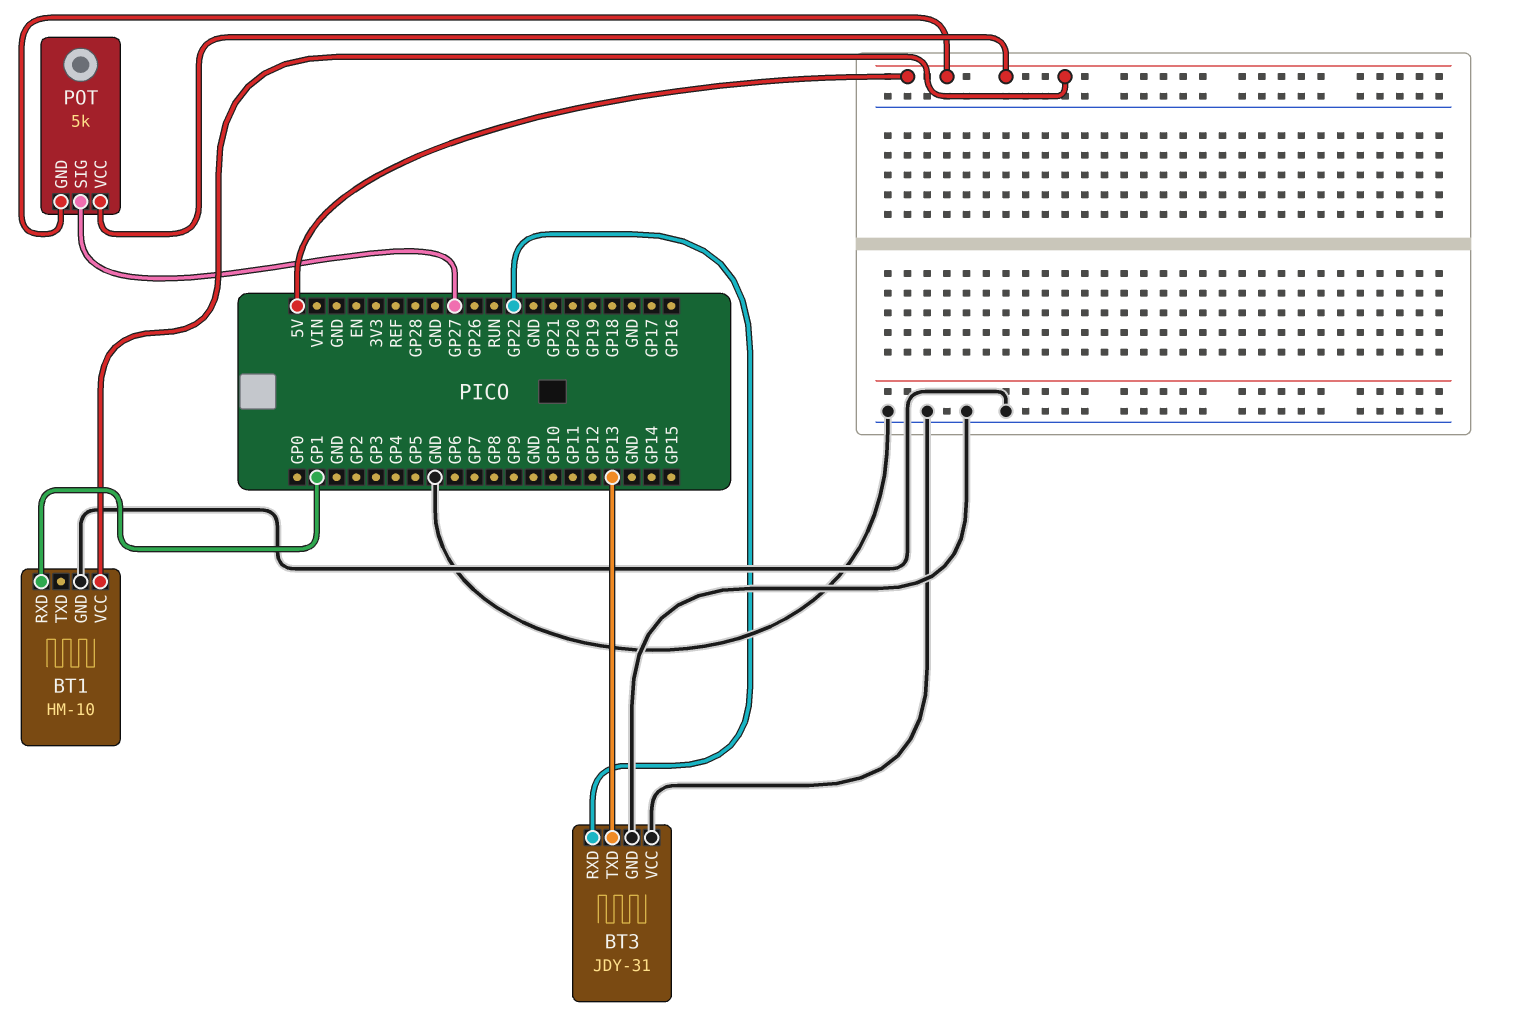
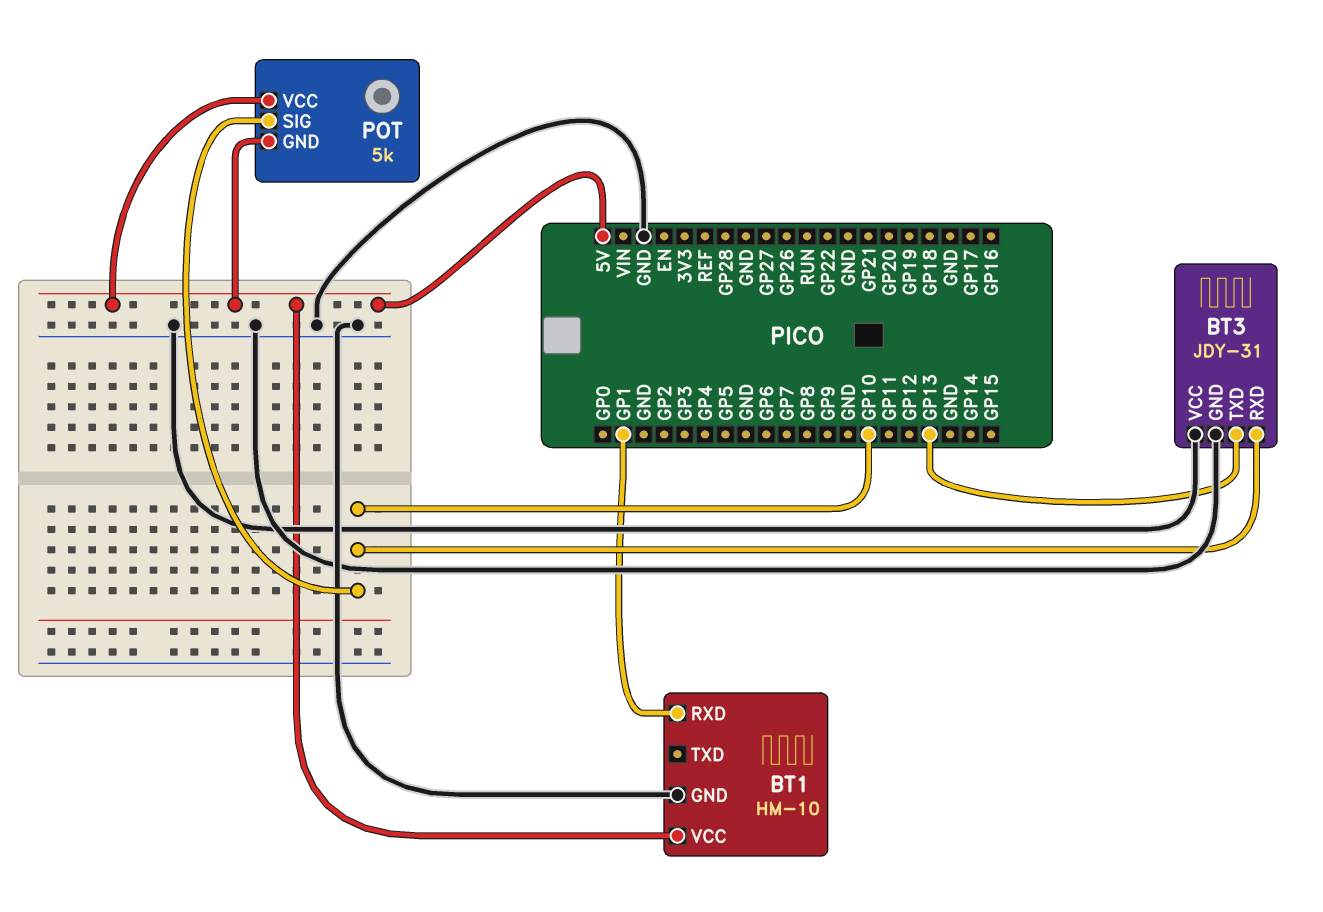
BT3 pin RXD: GP22 -> GP10
POT pin SIG: GP27 -> GP10

